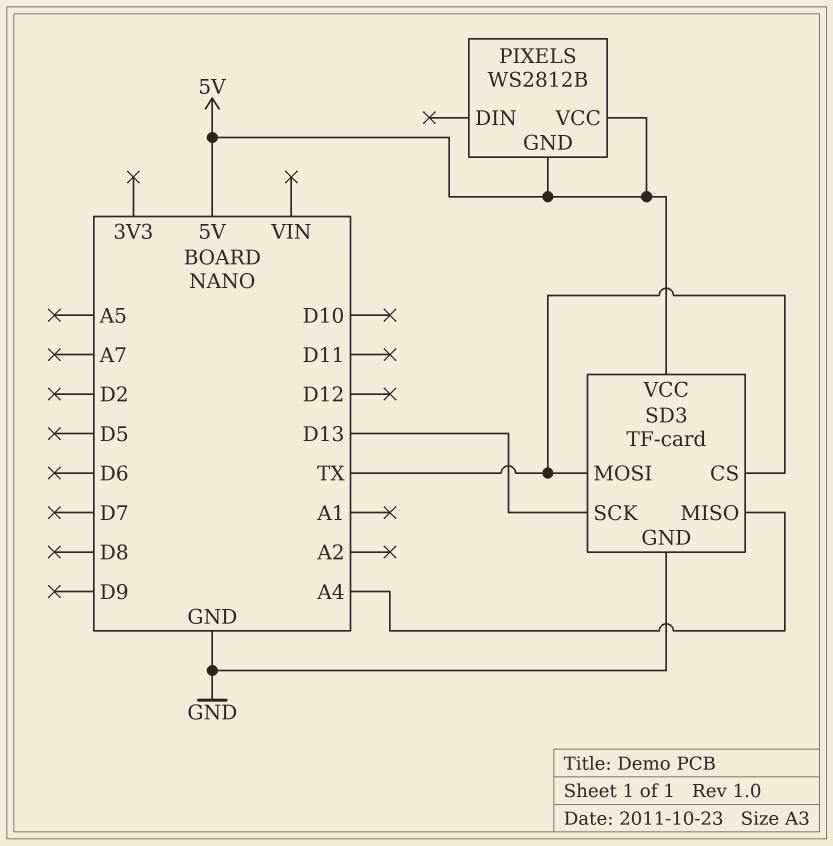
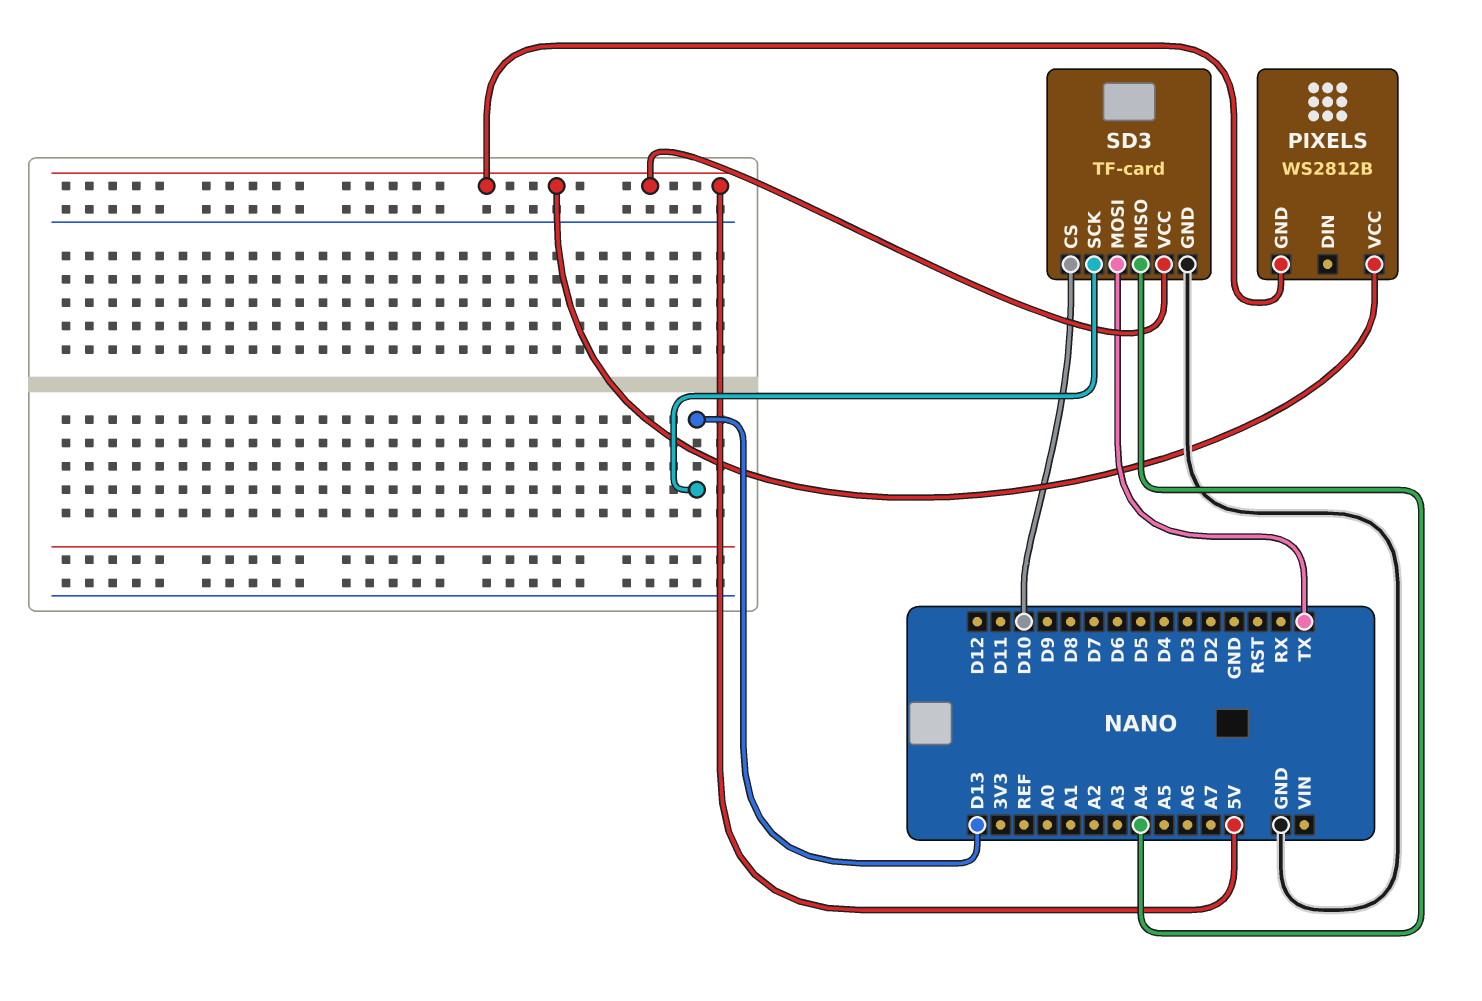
SD3 pin CS: TX -> D10

